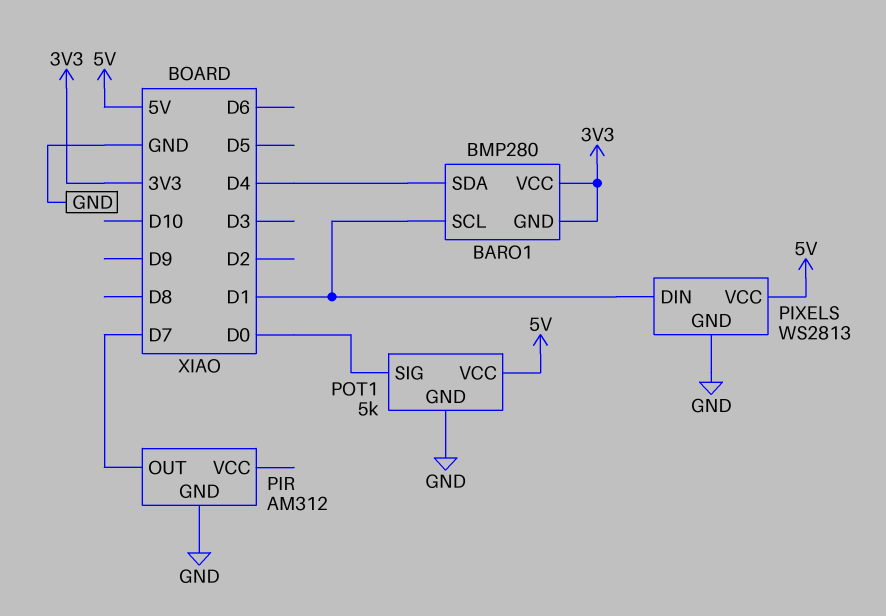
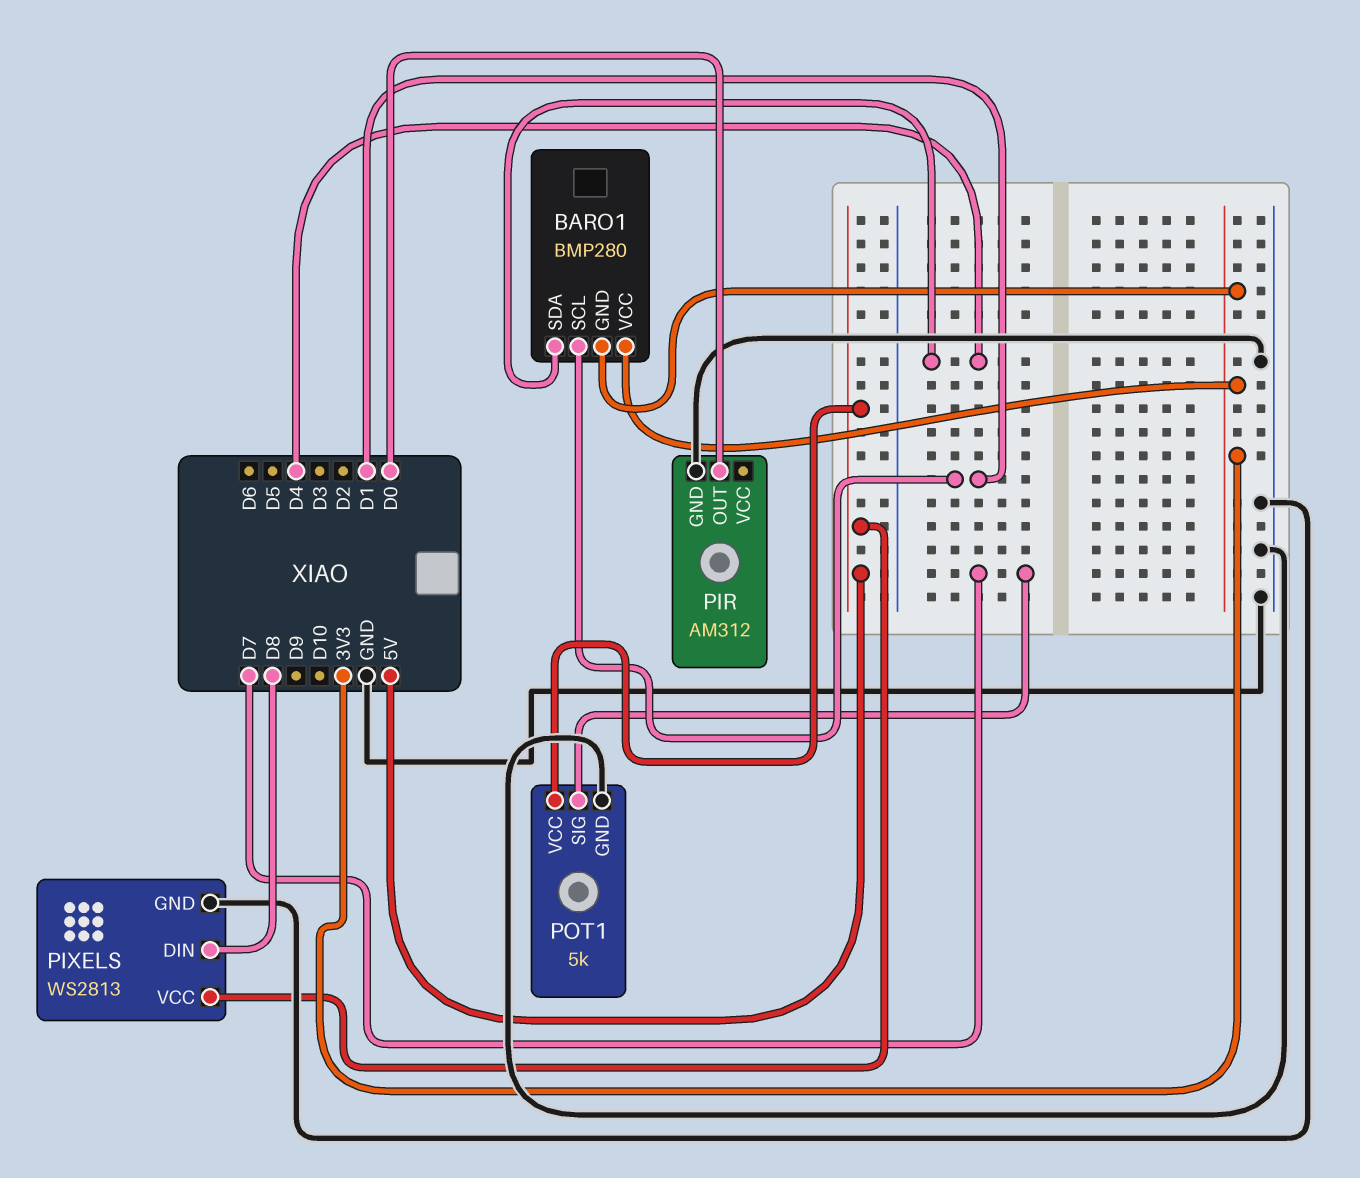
PIR pin OUT: D7 -> D0
PIXELS pin DIN: D1 -> D8
POT1 pin SIG: D0 -> D7

